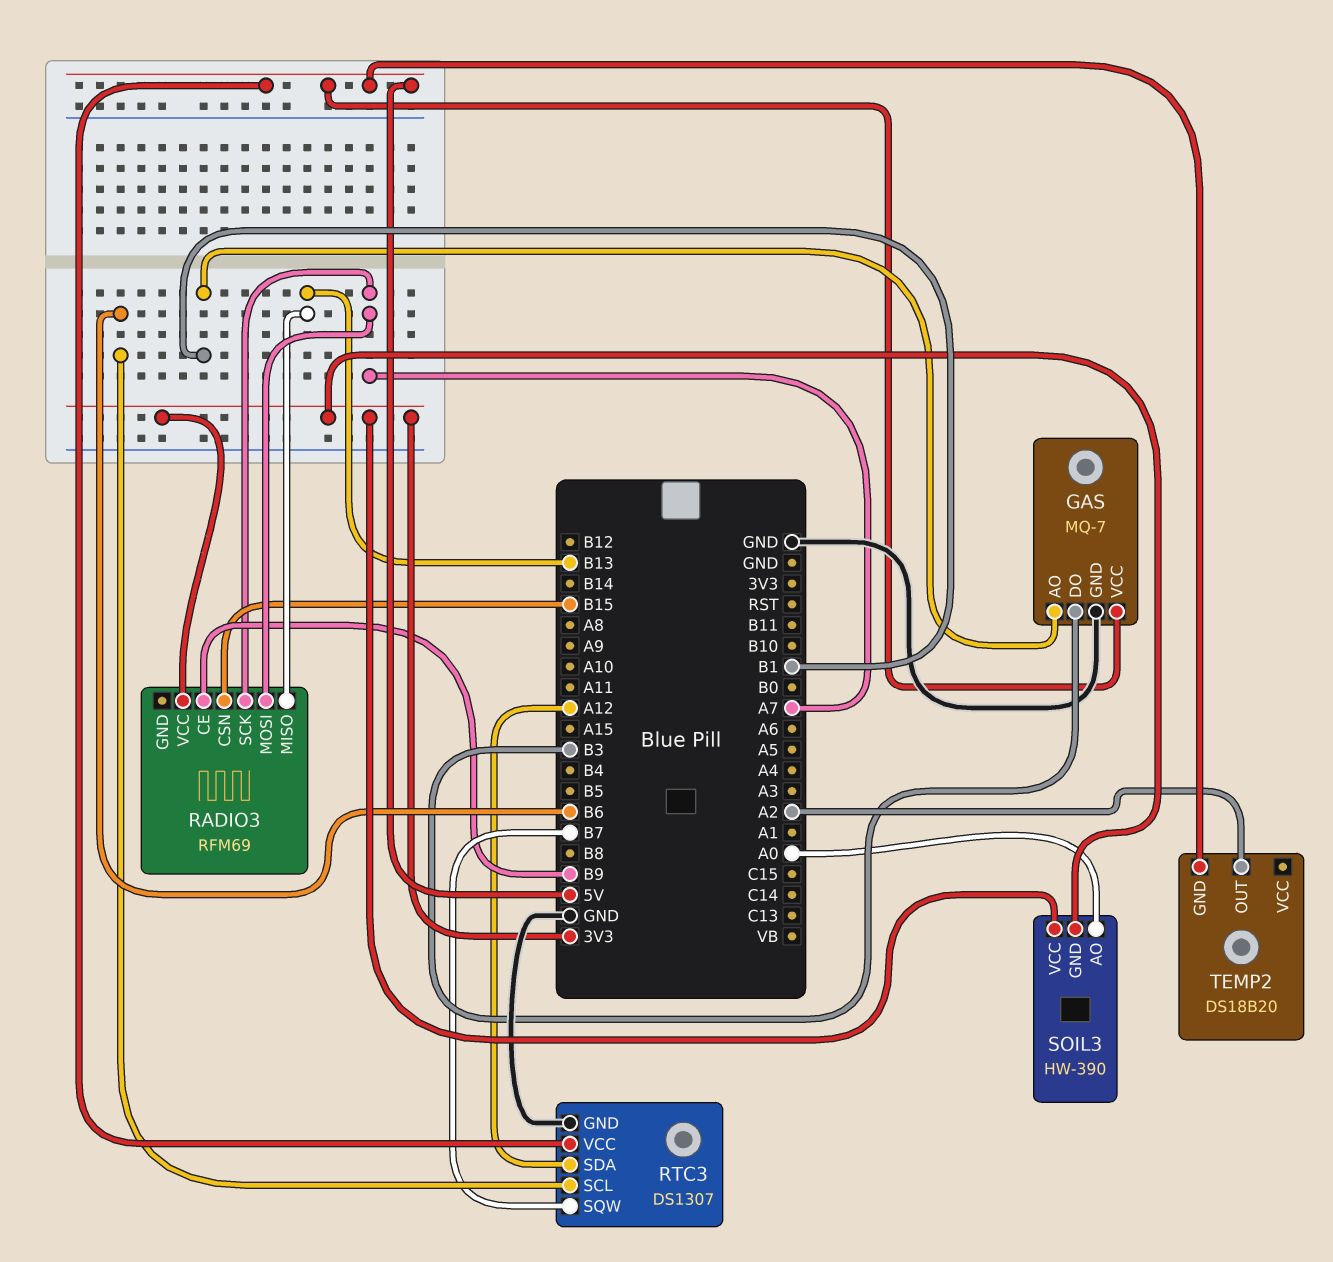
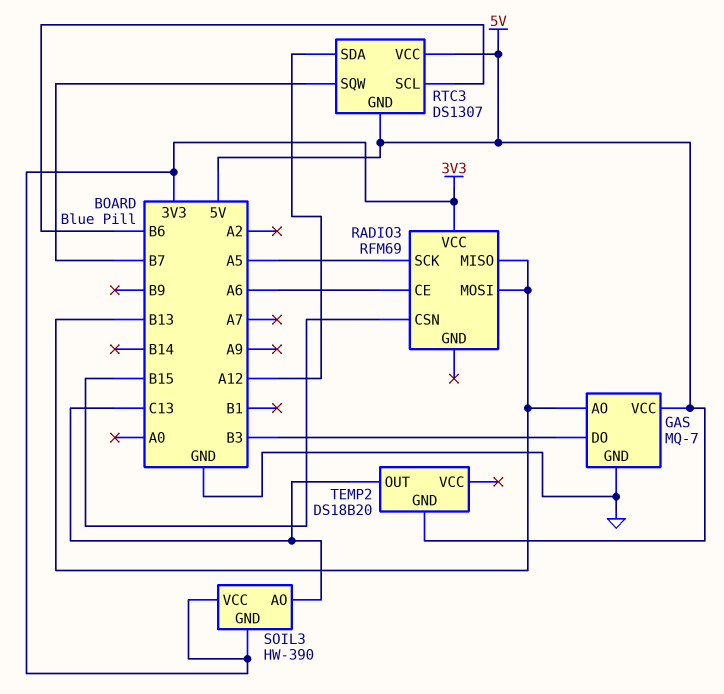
GAS pin AO: B1 -> B13
RADIO3 pin CE: B9 -> A6
RADIO3 pin MOSI: A7 -> B13
RADIO3 pin SCK: A7 -> A5
RTC3 pin GND: GND -> 5V
SOIL3 pin AO: A0 -> C13
TEMP2 pin OUT: A2 -> C13

